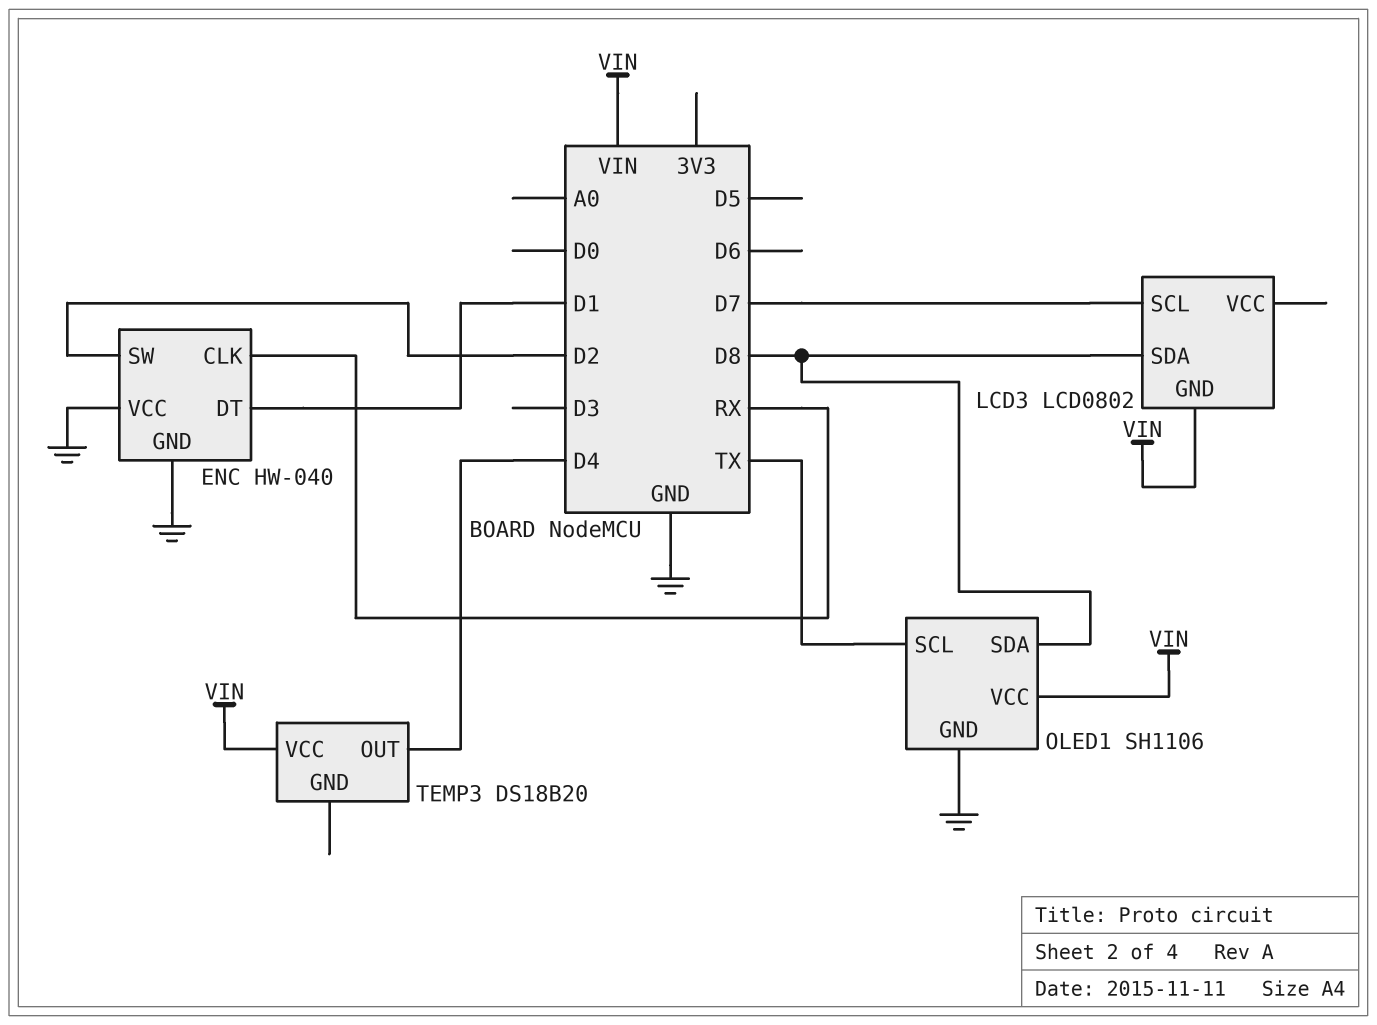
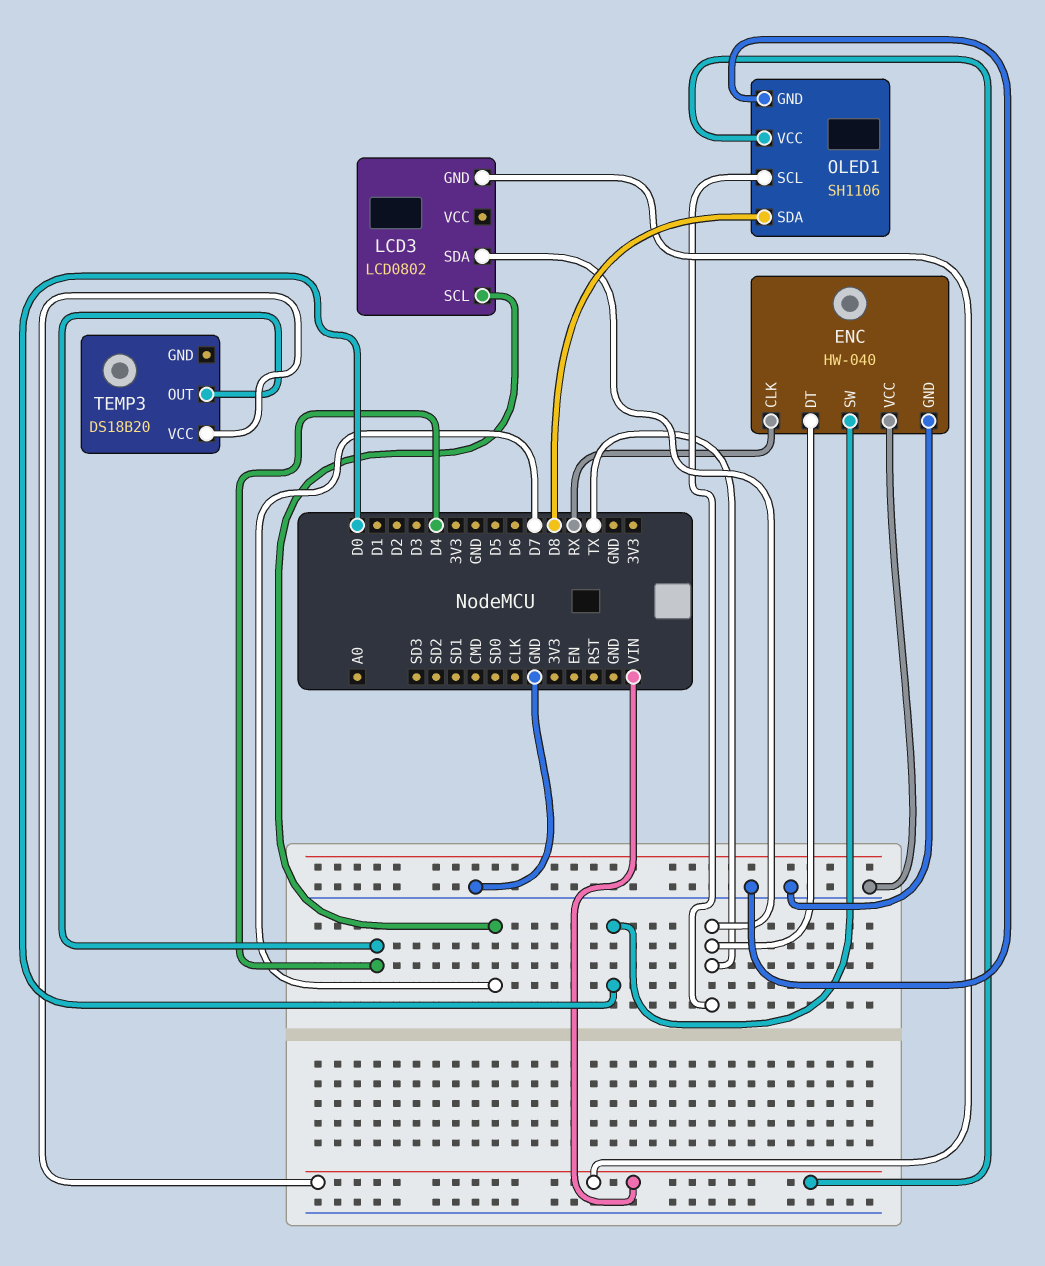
ENC pin DT: D1 -> TX
ENC pin SW: D2 -> D0
LCD3 pin SDA: D8 -> TX

